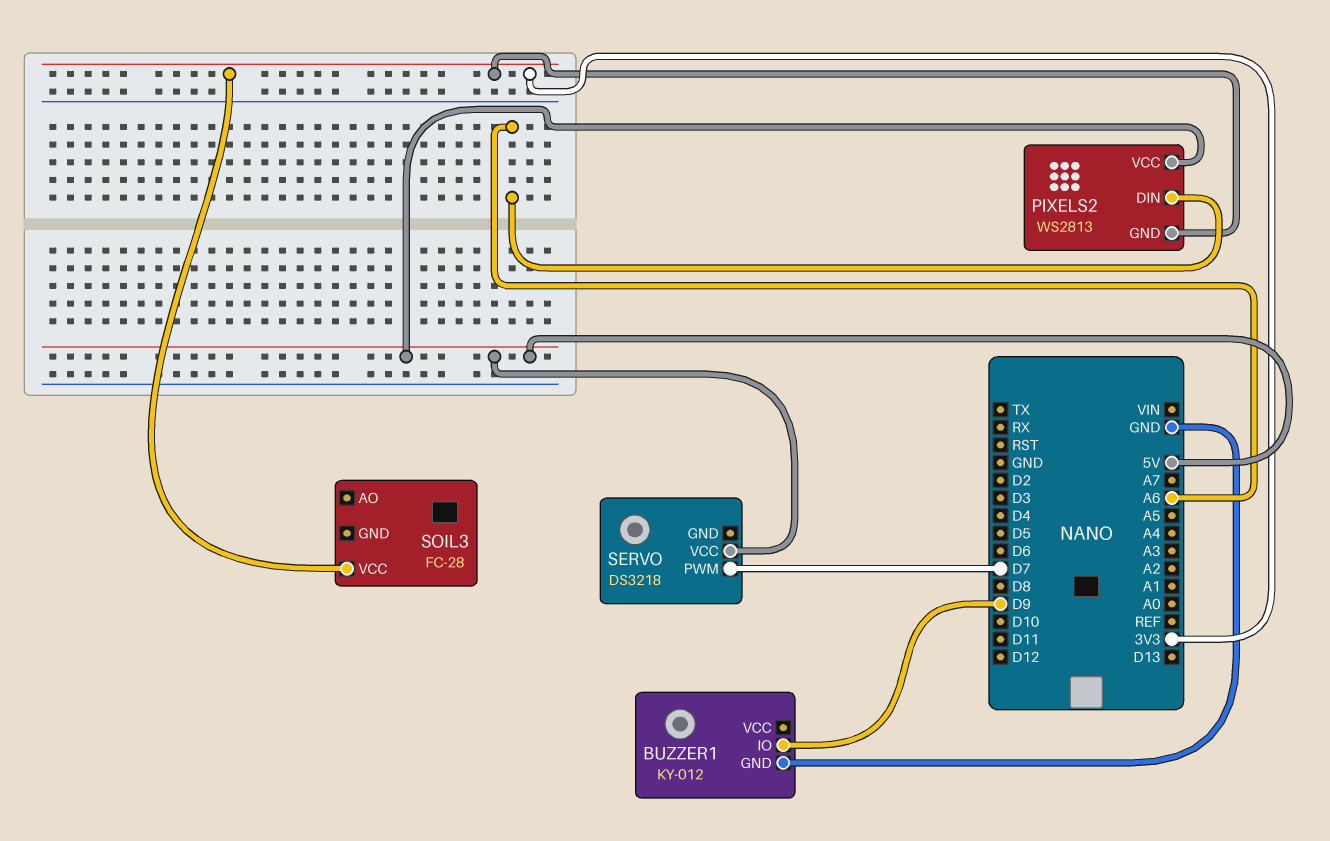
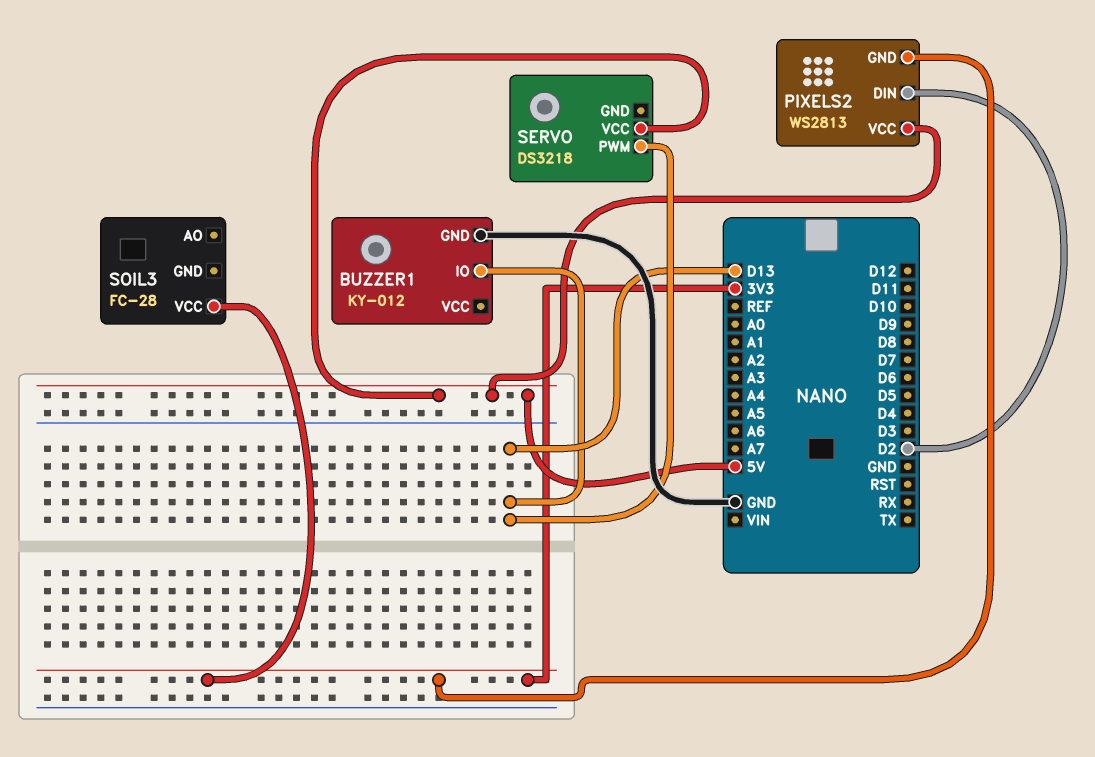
BUZZER1 pin IO: D9 -> D13
PIXELS2 pin DIN: A6 -> D2
SERVO pin PWM: D7 -> D13

